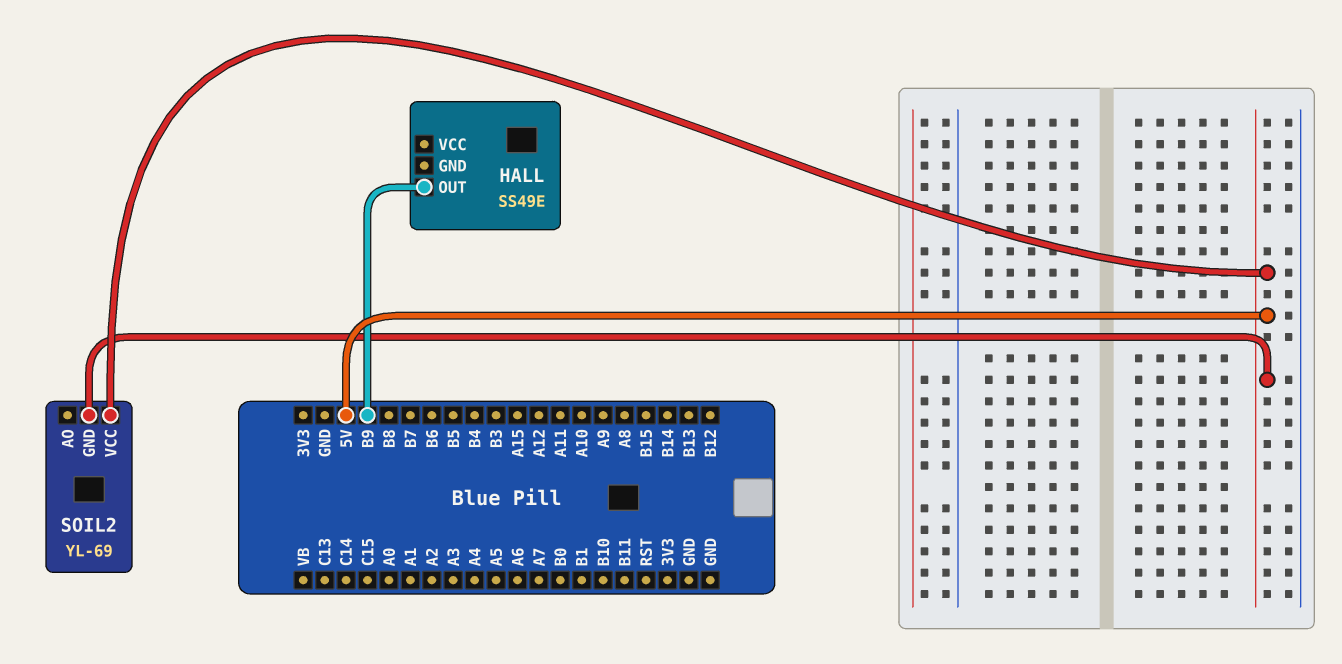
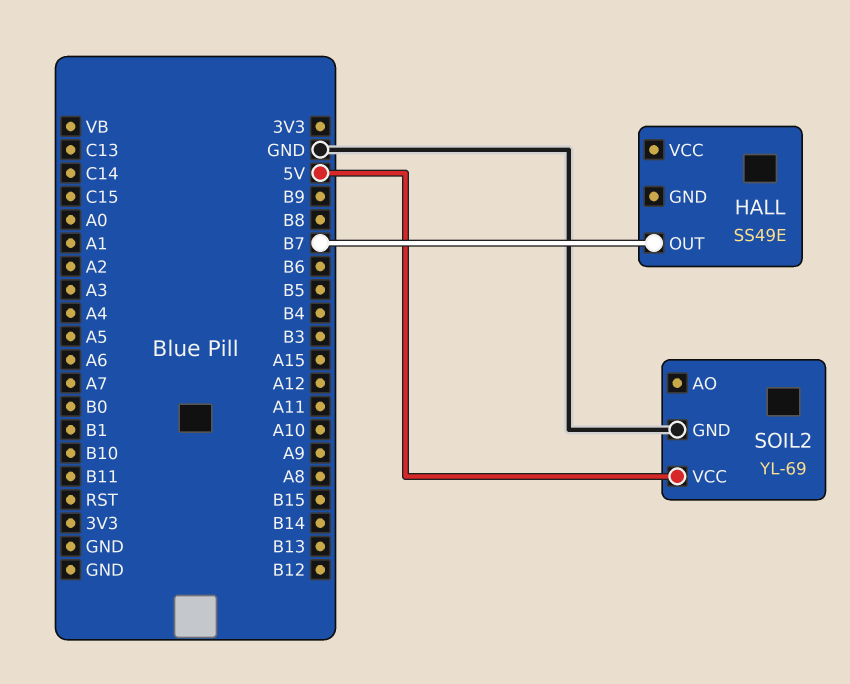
HALL pin OUT: B9 -> B7
SOIL2 pin GND: 5V -> GND

